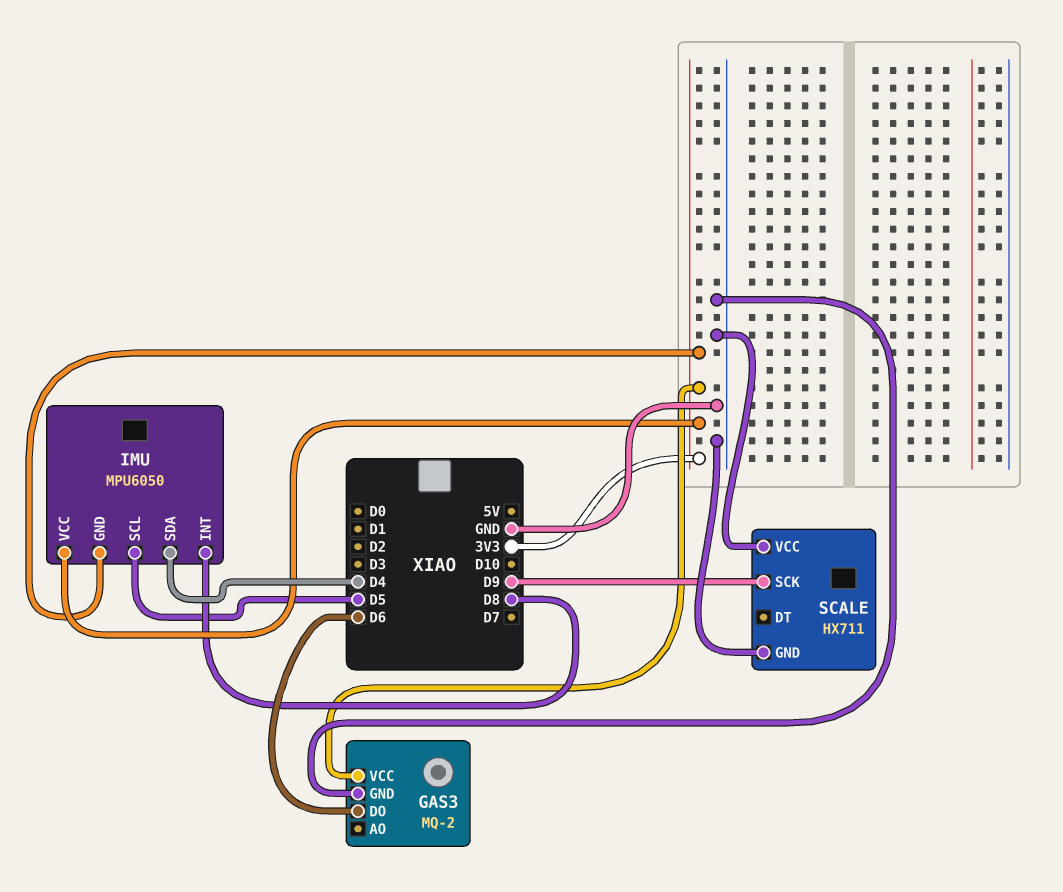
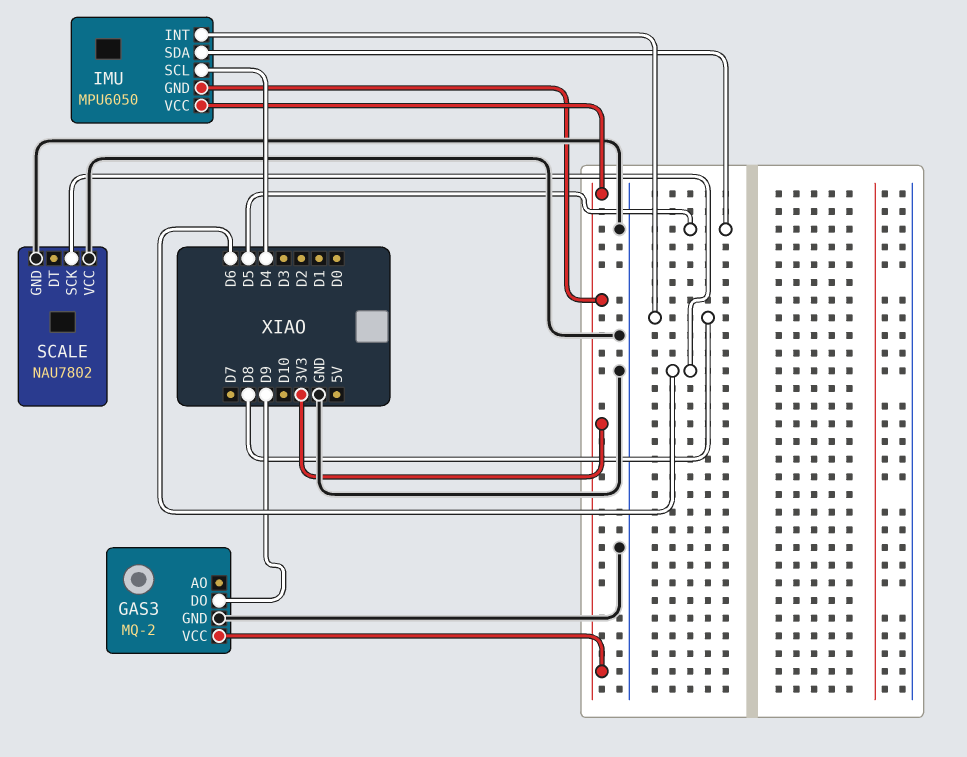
GAS3 pin DO: D6 -> D9
IMU pin SCL: D5 -> D4
IMU pin SDA: D4 -> D5
SCALE: HX711 -> NAU7802
SCALE pin SCK: D9 -> D6

